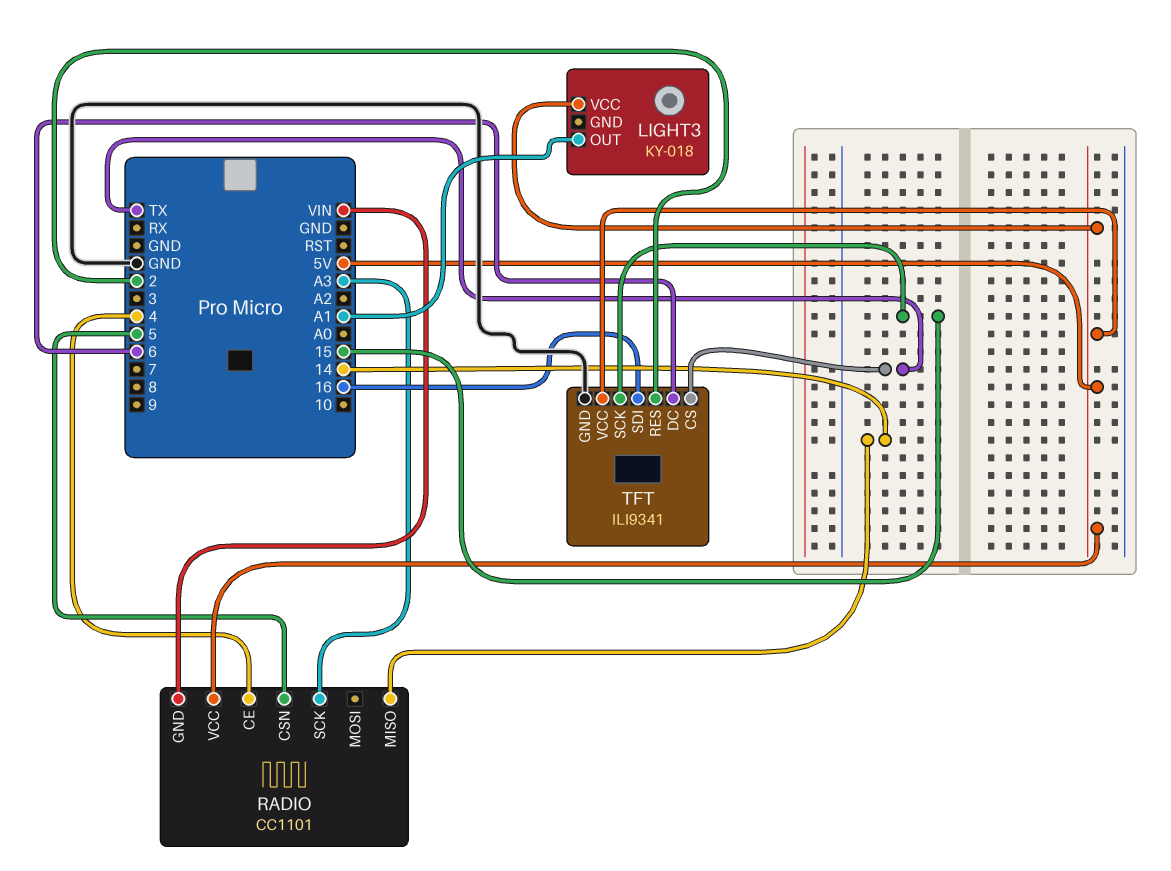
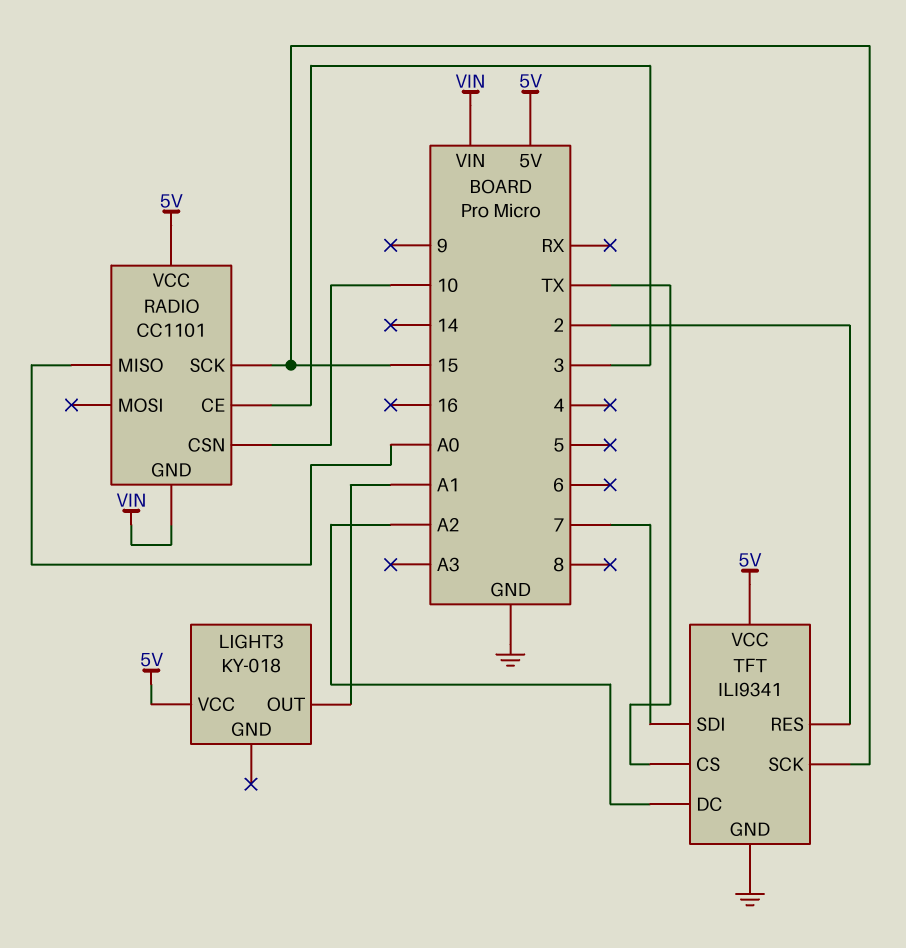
RADIO pin CE: 4 -> 3
RADIO pin CSN: 5 -> 10
RADIO pin MISO: 14 -> A0
RADIO pin SCK: A3 -> 15
TFT pin DC: 6 -> A2
TFT pin SDI: 16 -> 7

